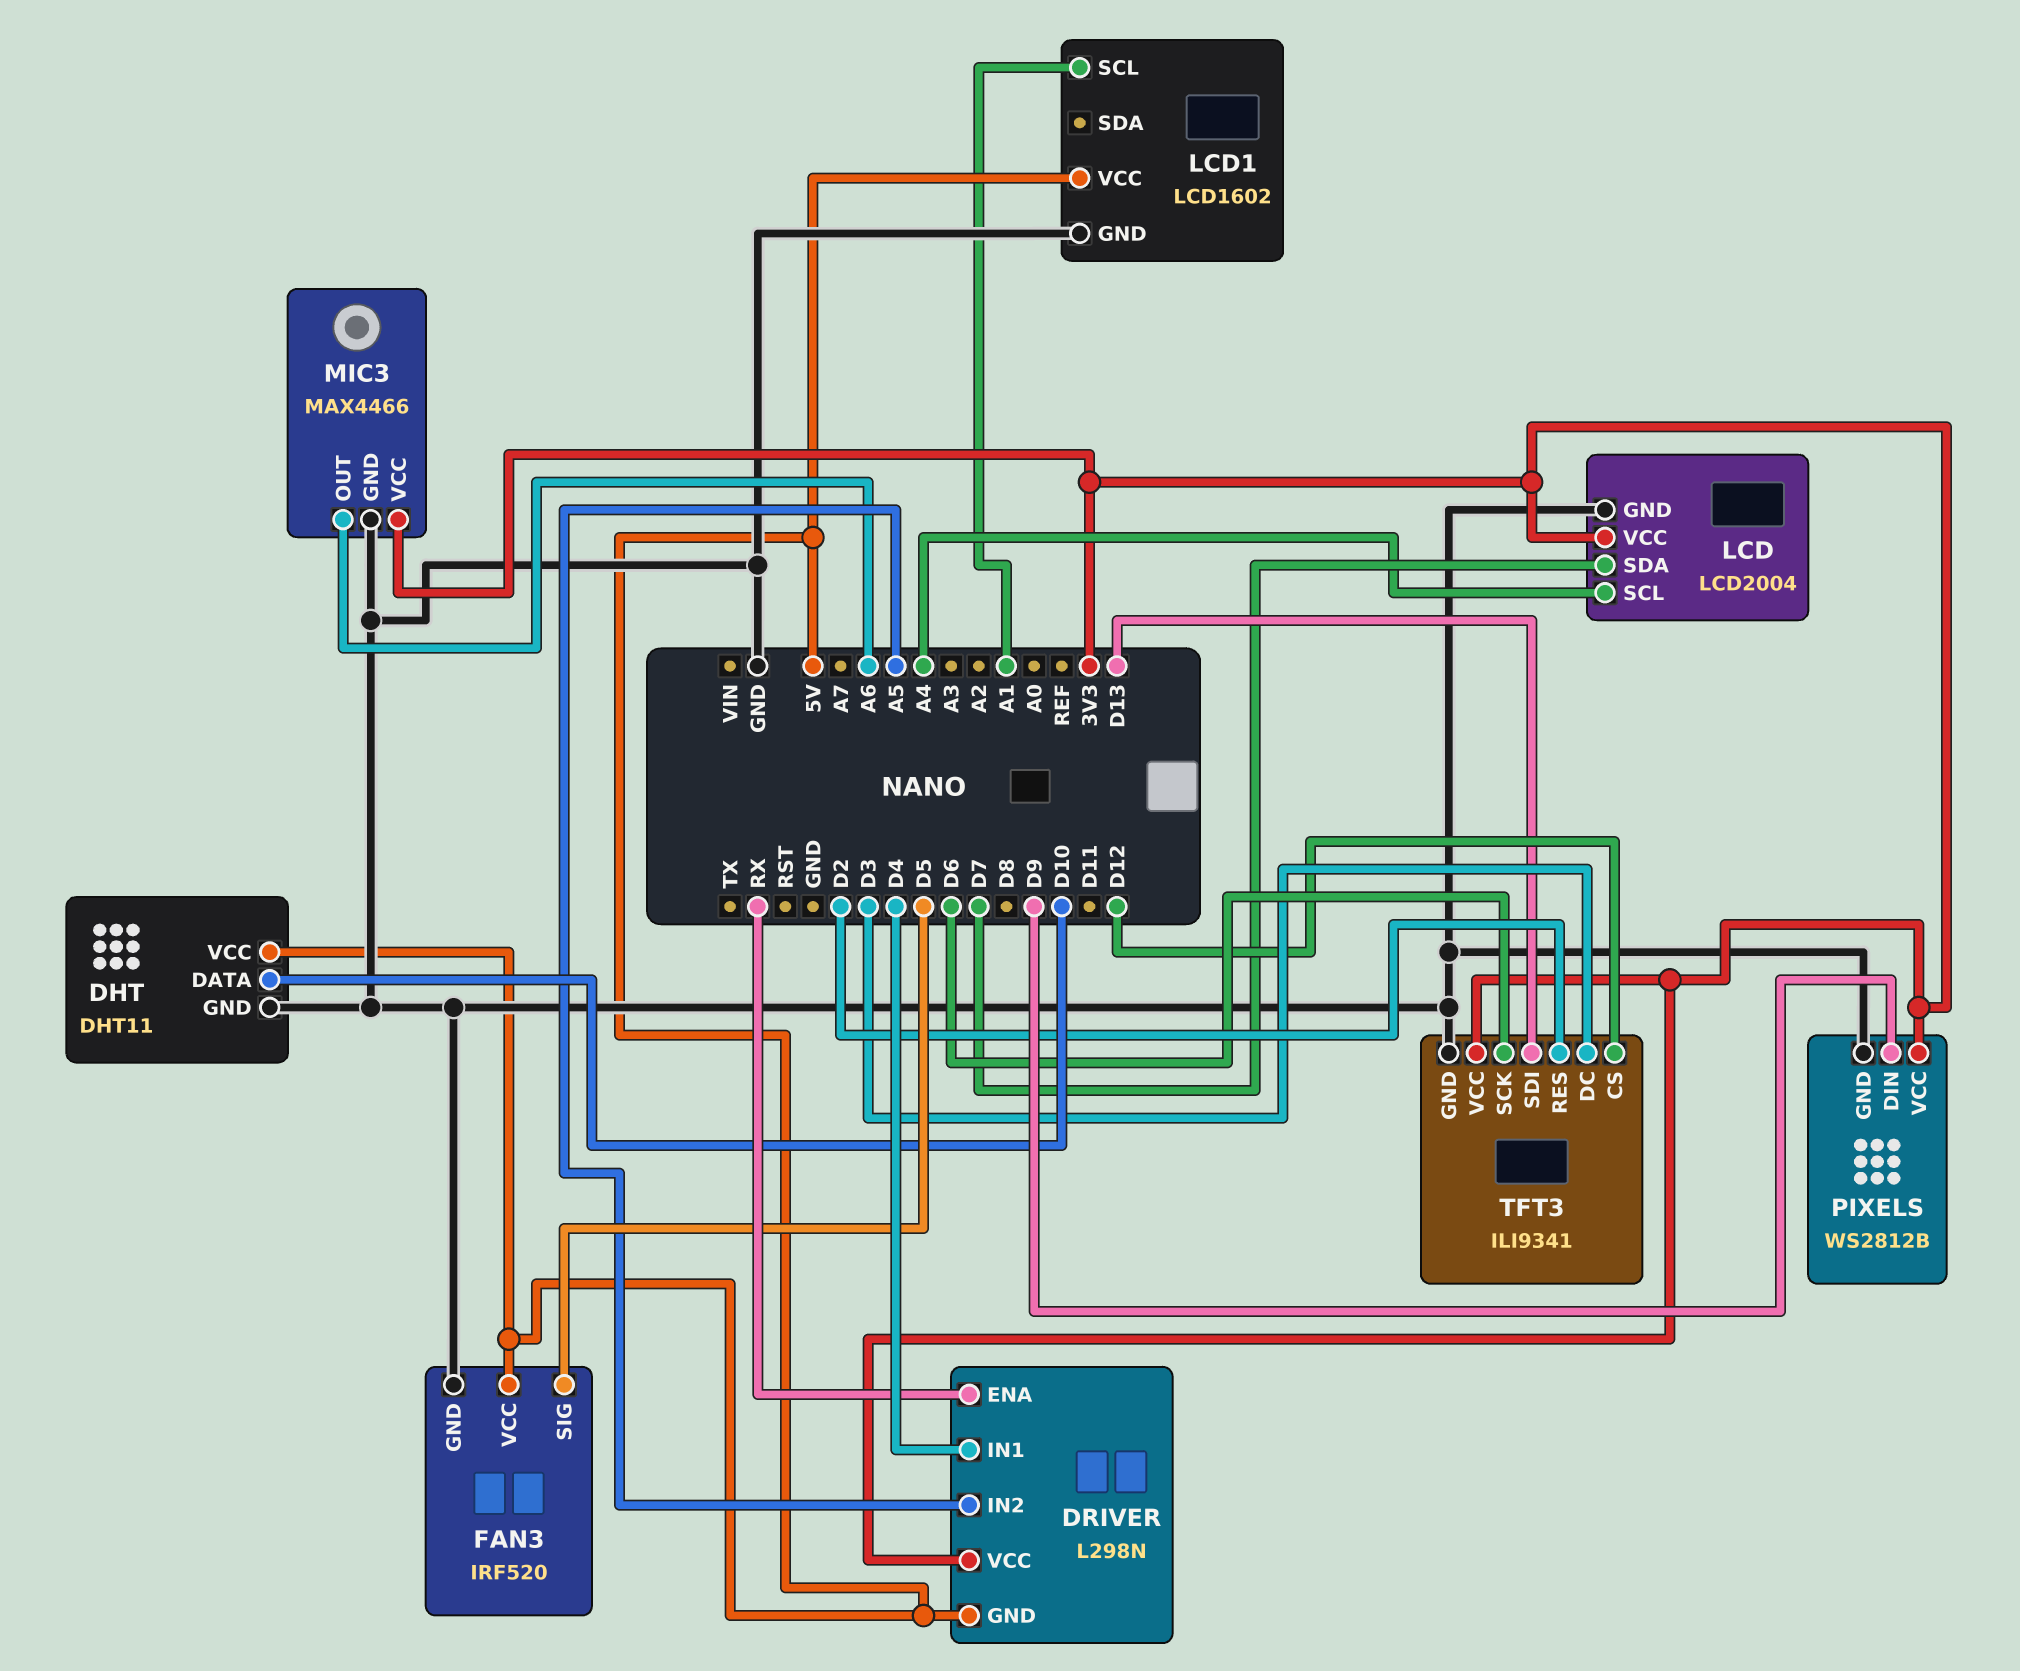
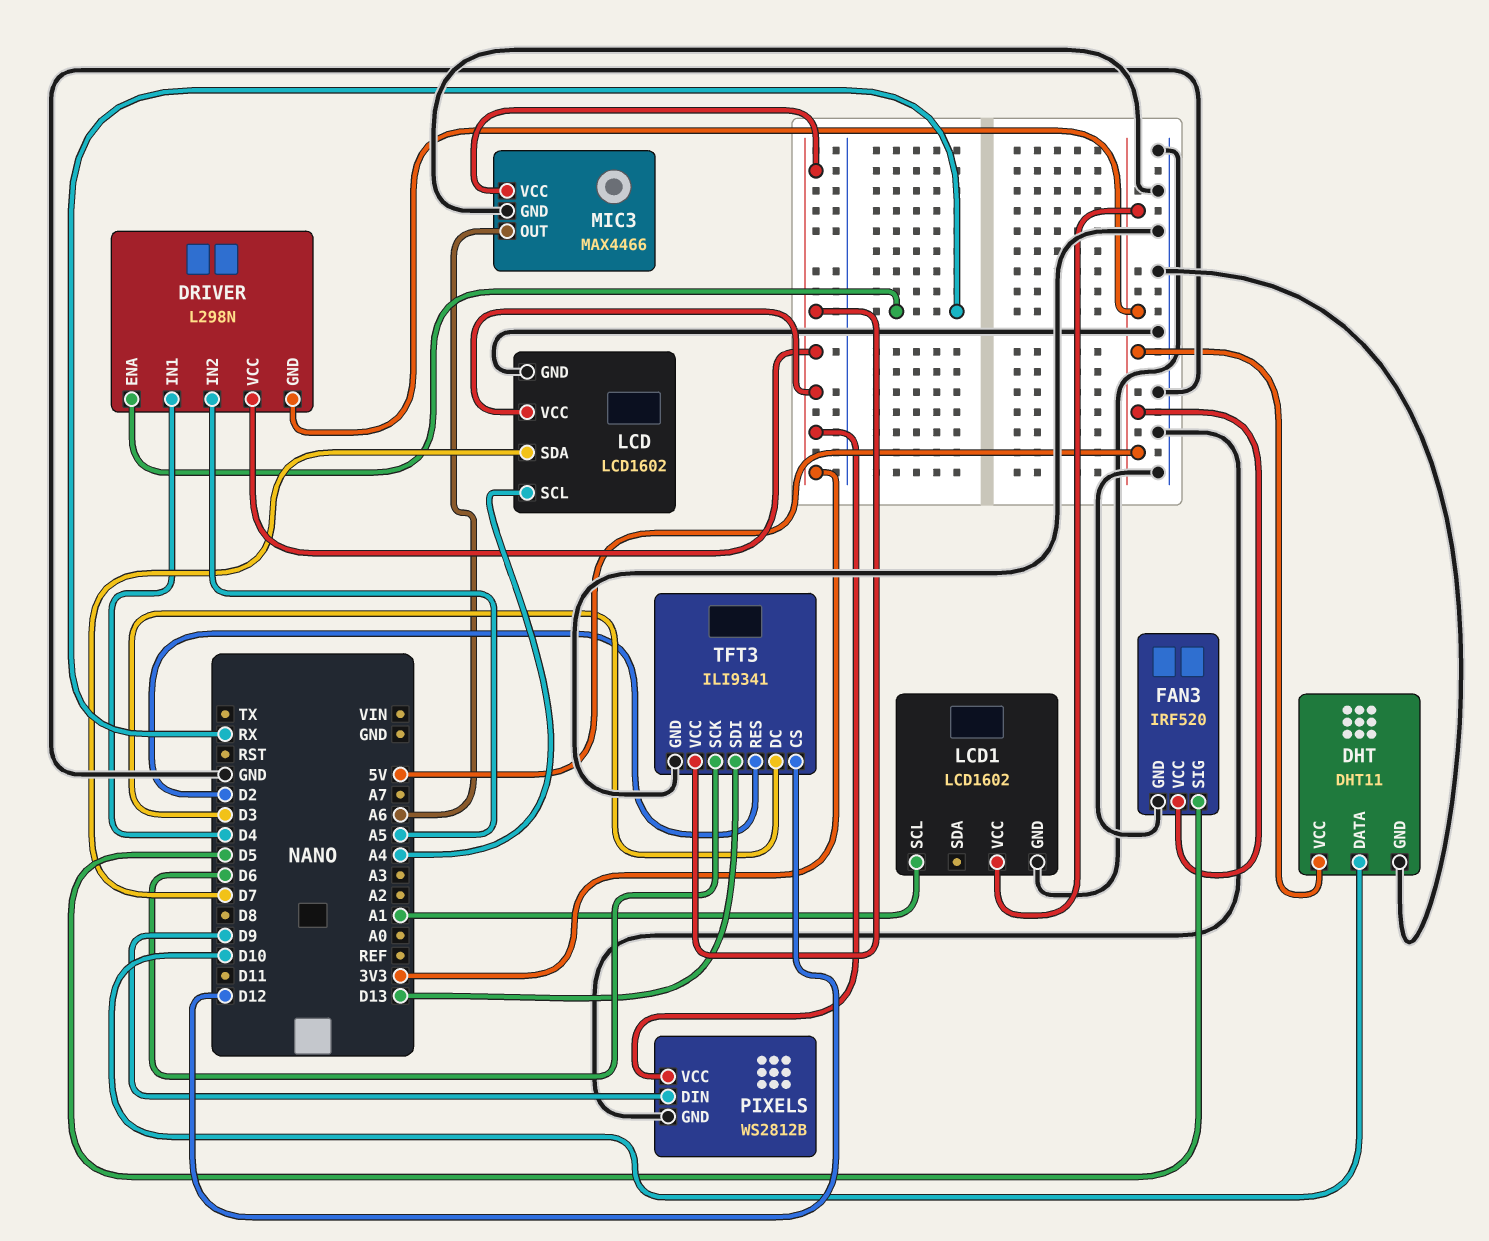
LCD: LCD2004 -> LCD1602

